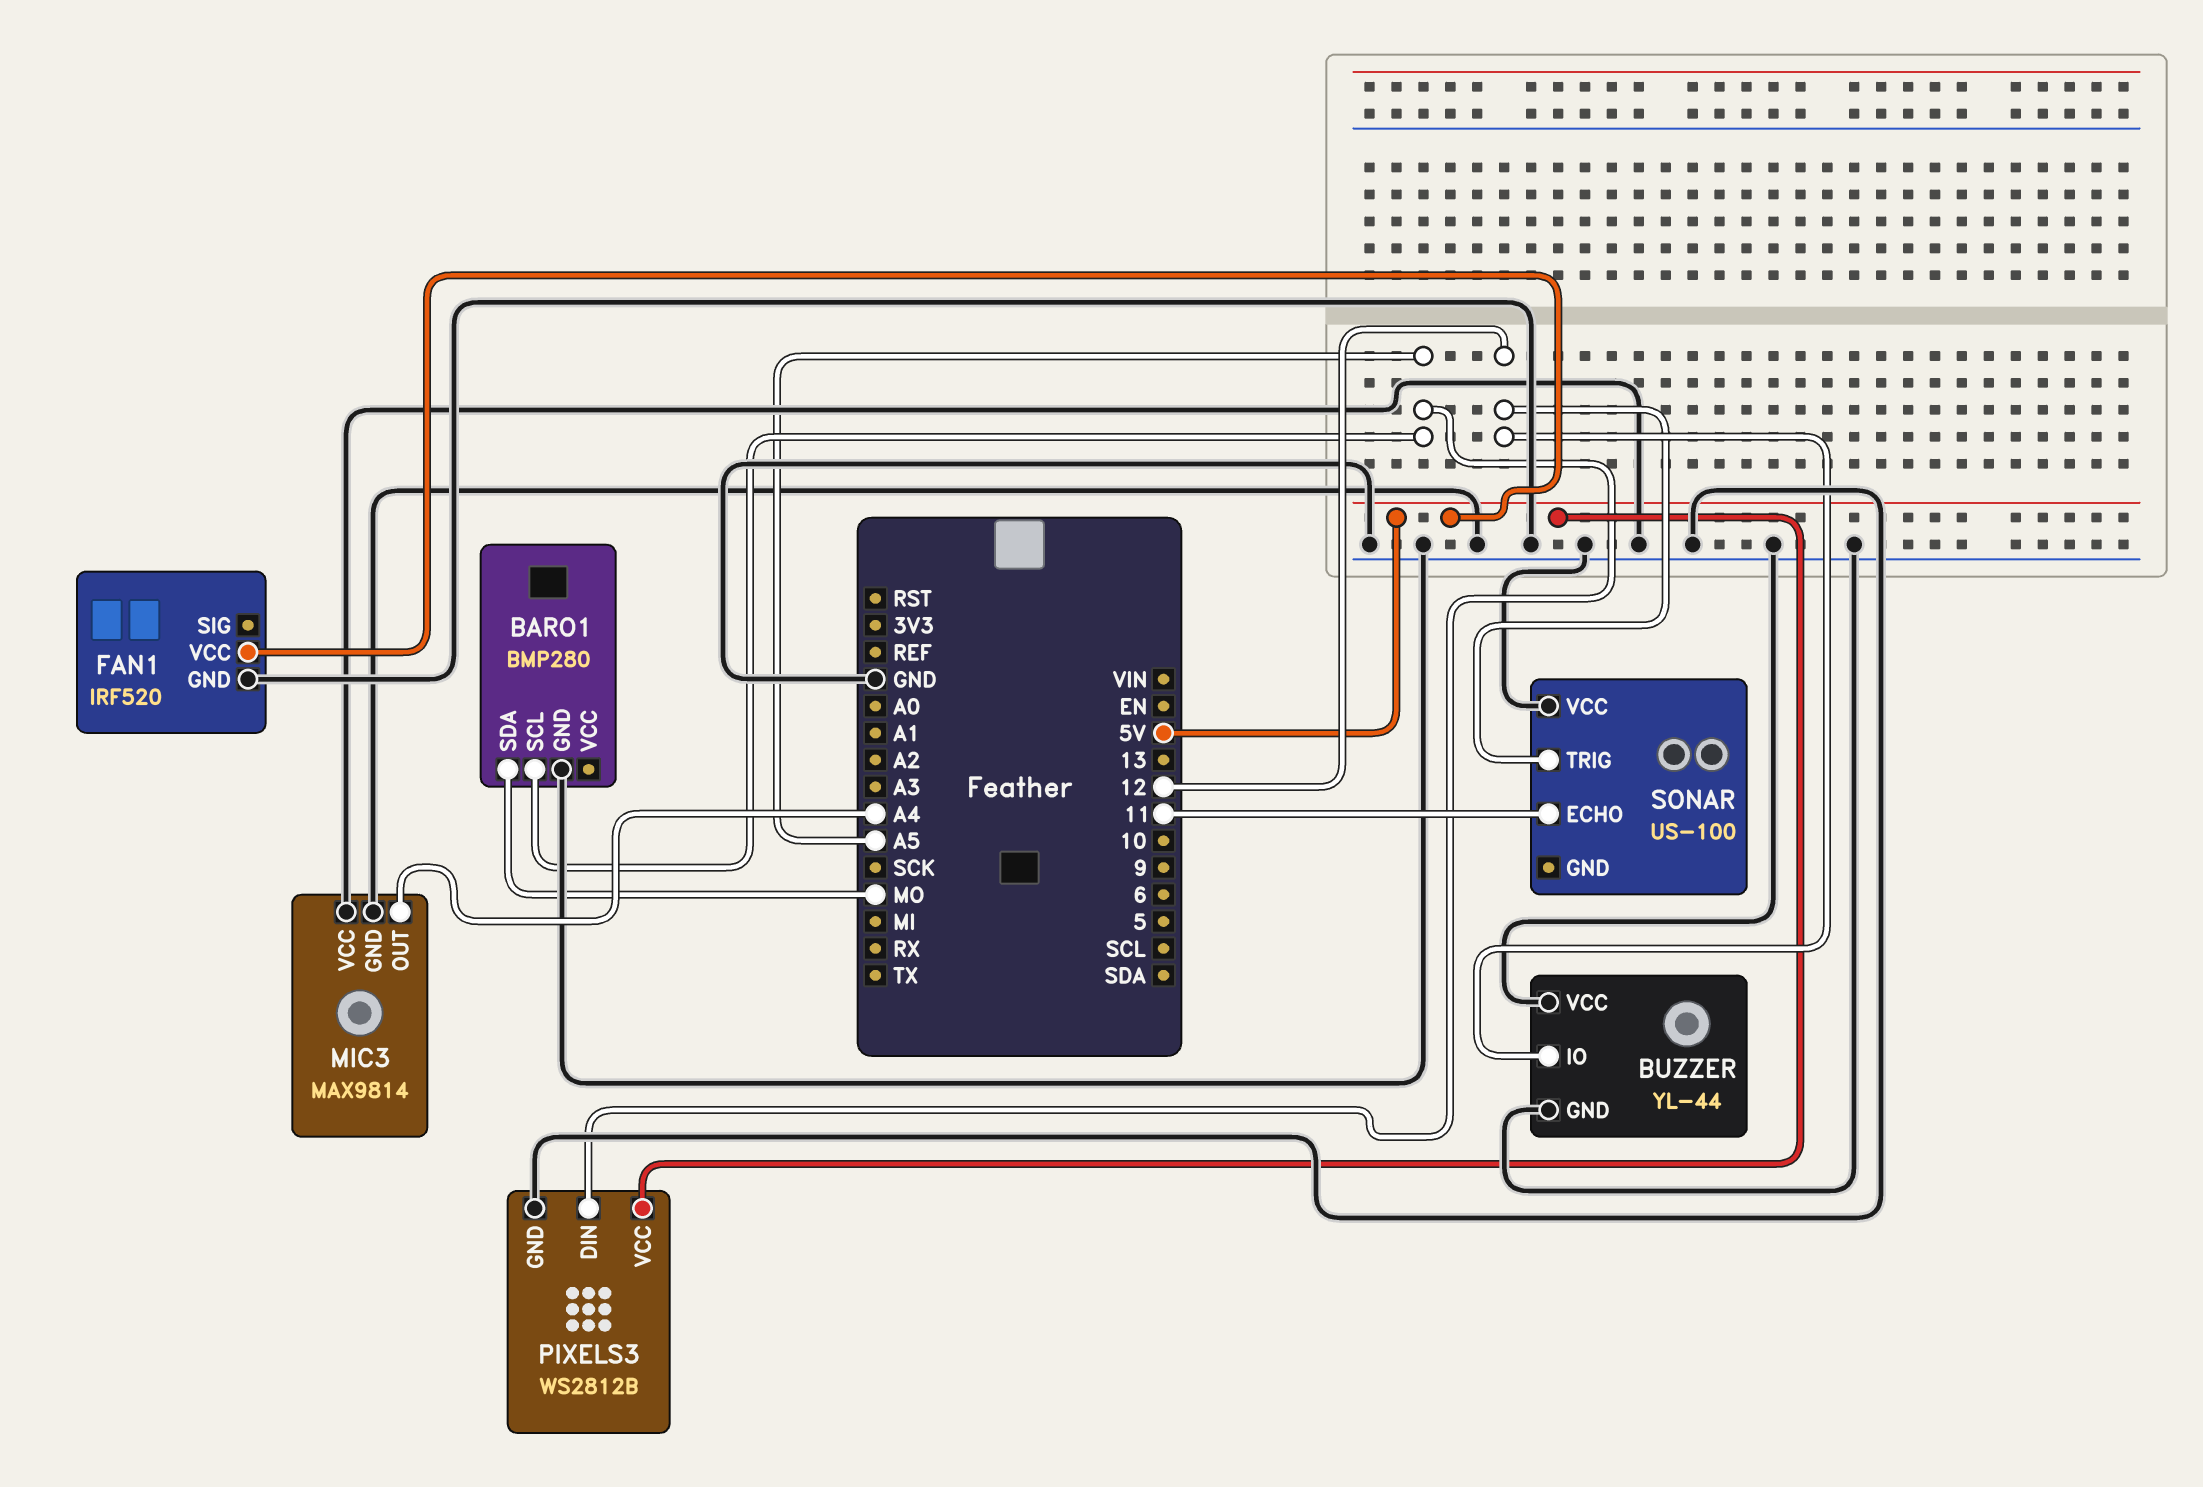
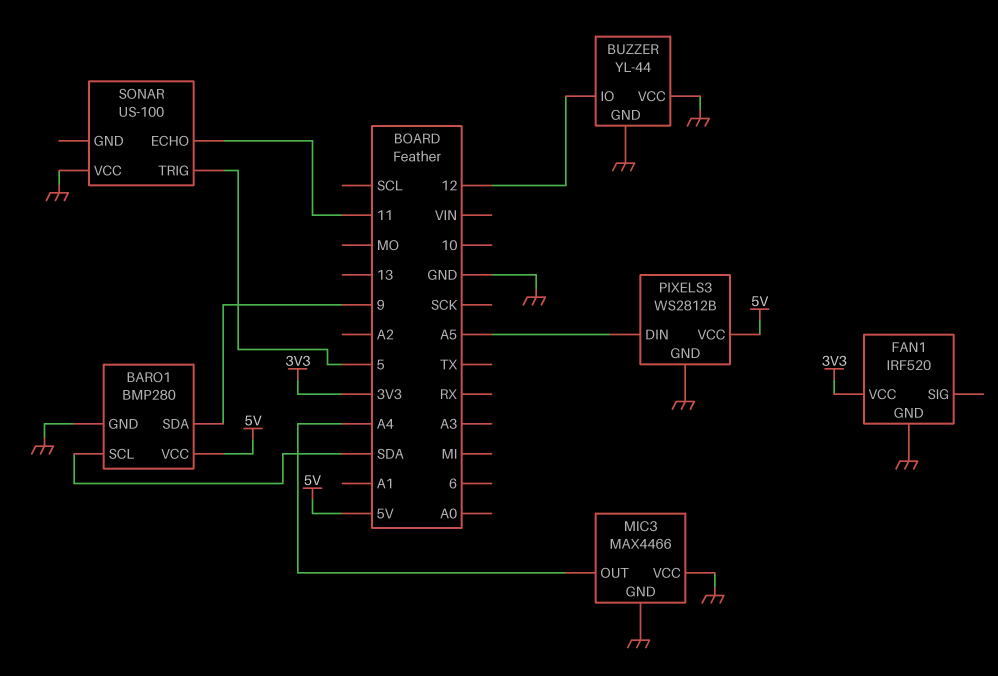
BARO1 pin SCL: A5 -> SDA
BARO1 pin SDA: MO -> 9
BARO1 pin VCC: none -> 5V
FAN1 pin VCC: 5V -> 3V3
MIC3: MAX9814 -> MAX4466
SONAR pin TRIG: 12 -> 5

